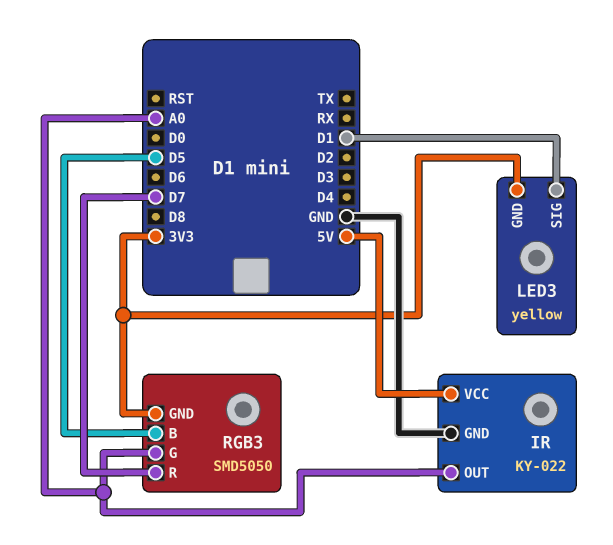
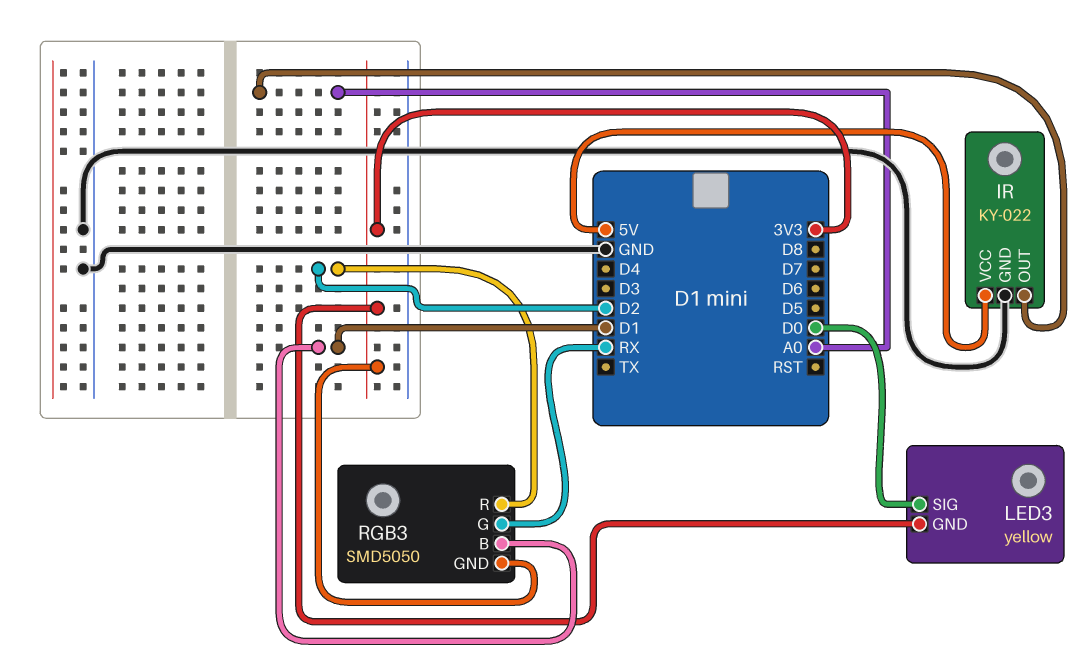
LED3 pin SIG: D1 -> D0
RGB3 pin B: D5 -> D1
RGB3 pin G: A0 -> RX
RGB3 pin R: D7 -> D2

